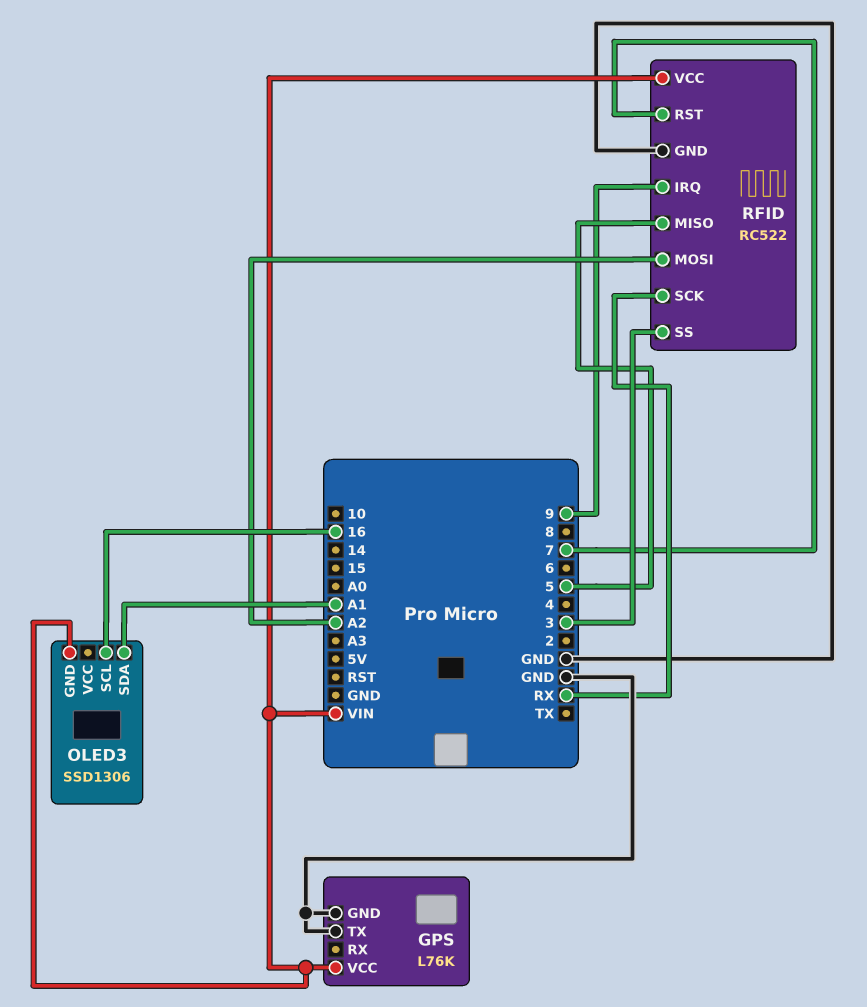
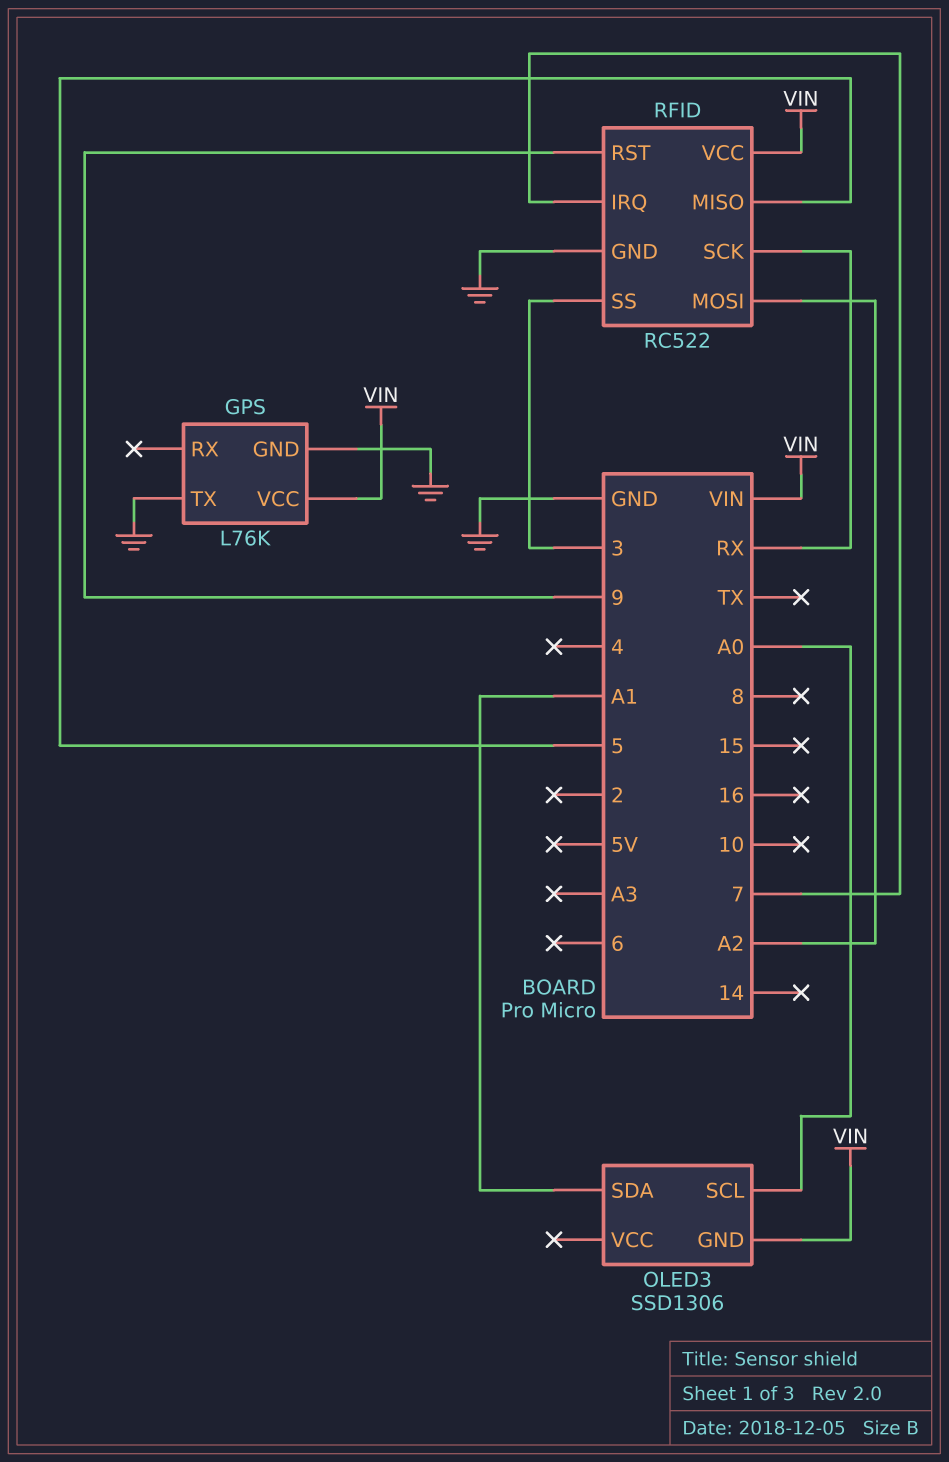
OLED3 pin SCL: 16 -> A0
RFID pin IRQ: 9 -> 7
RFID pin RST: 7 -> 9

